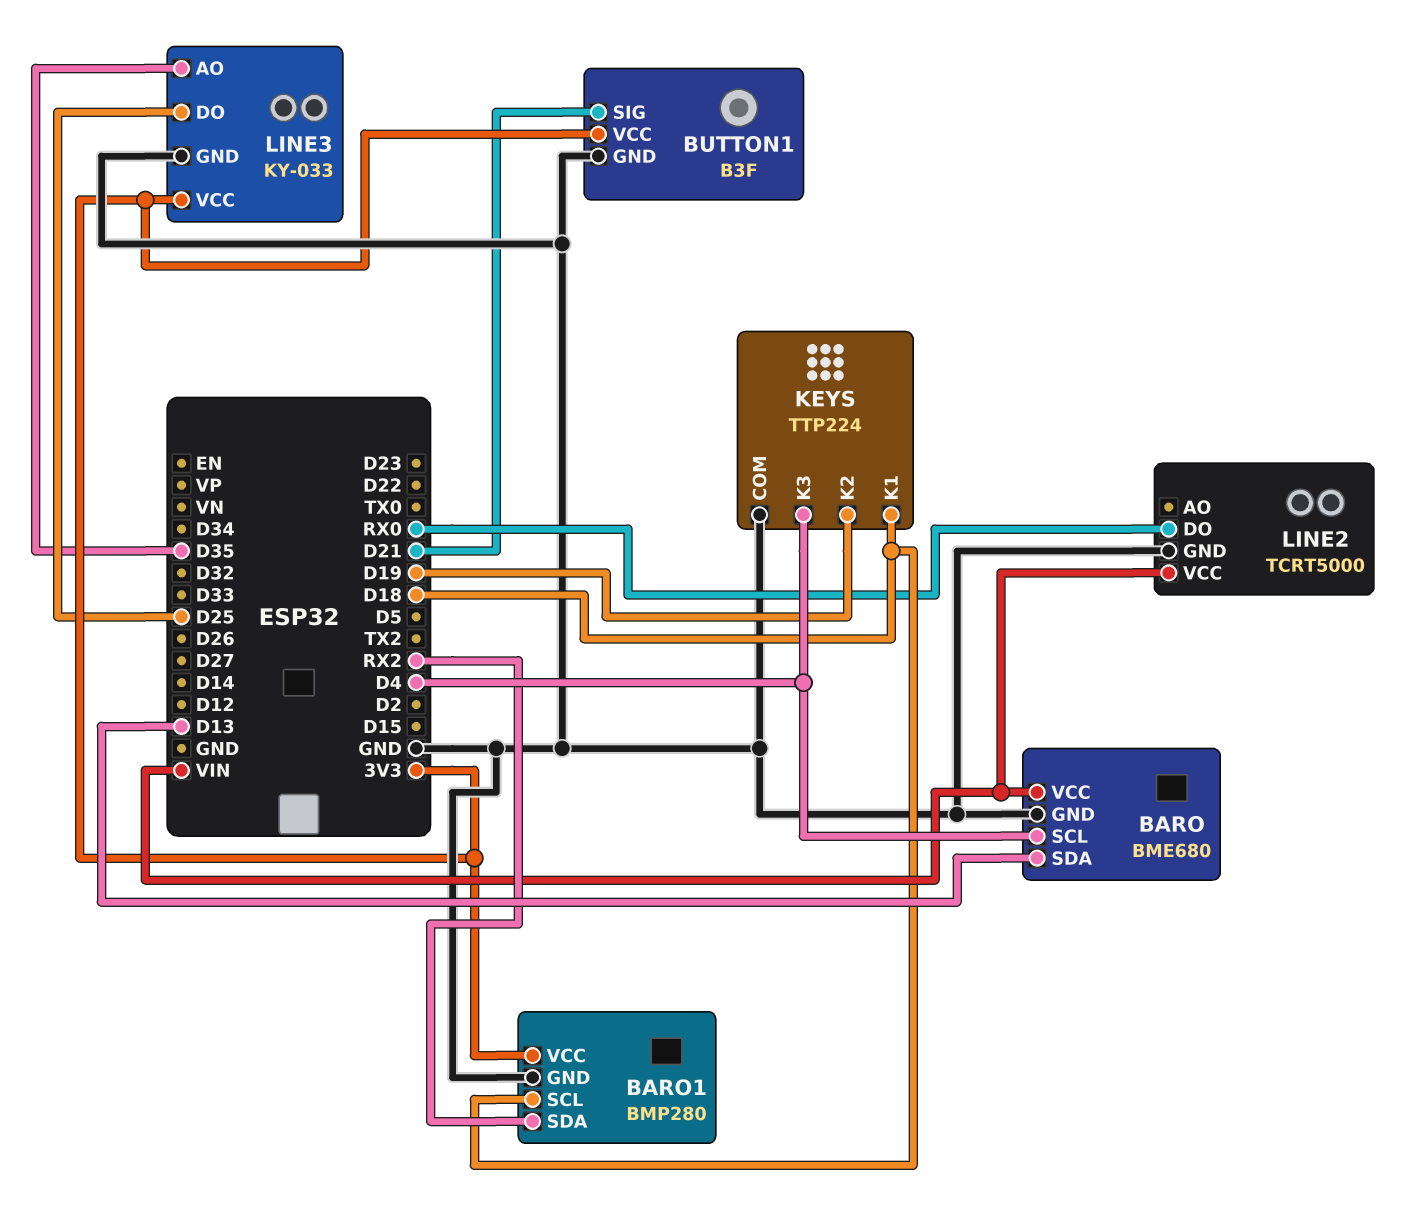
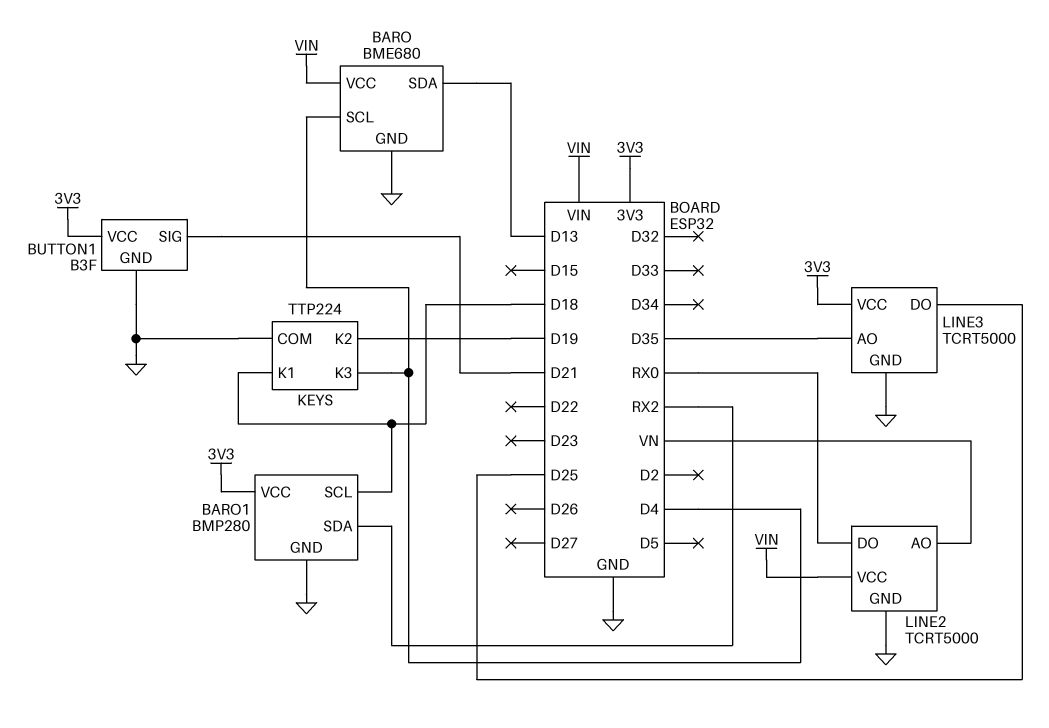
LINE2 pin AO: none -> VN
LINE3: KY-033 -> TCRT5000

